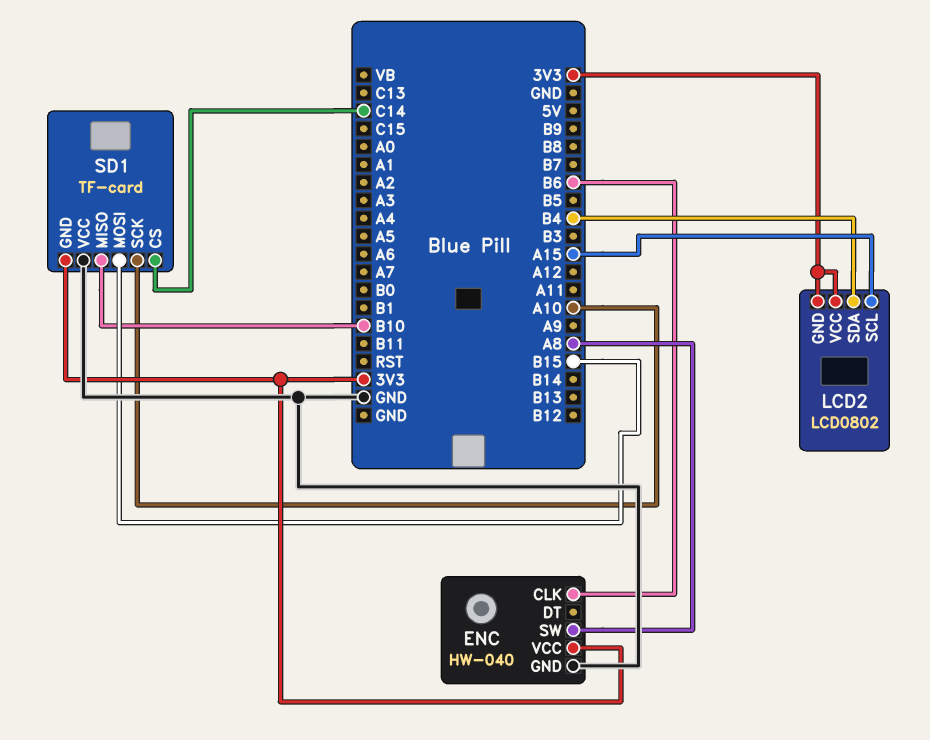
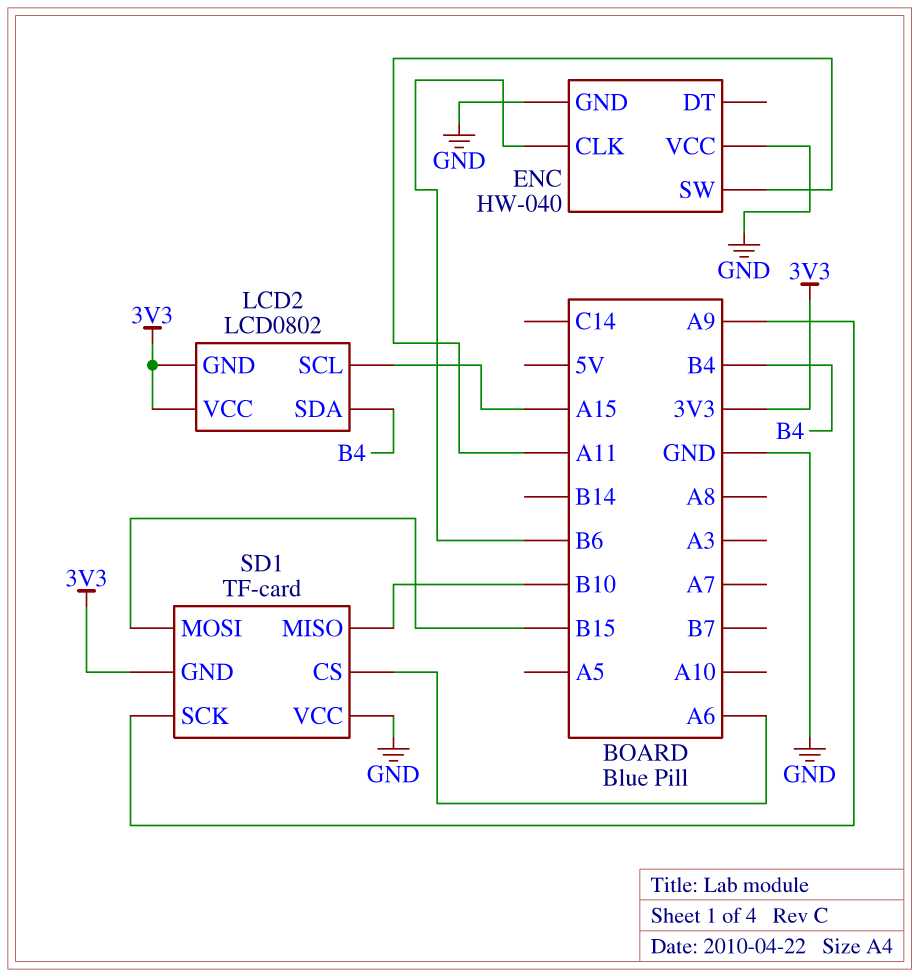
ENC pin SW: A8 -> A11
ENC pin VCC: 3V3 -> GND
SD1 pin CS: C14 -> A6
SD1 pin SCK: A10 -> A9

